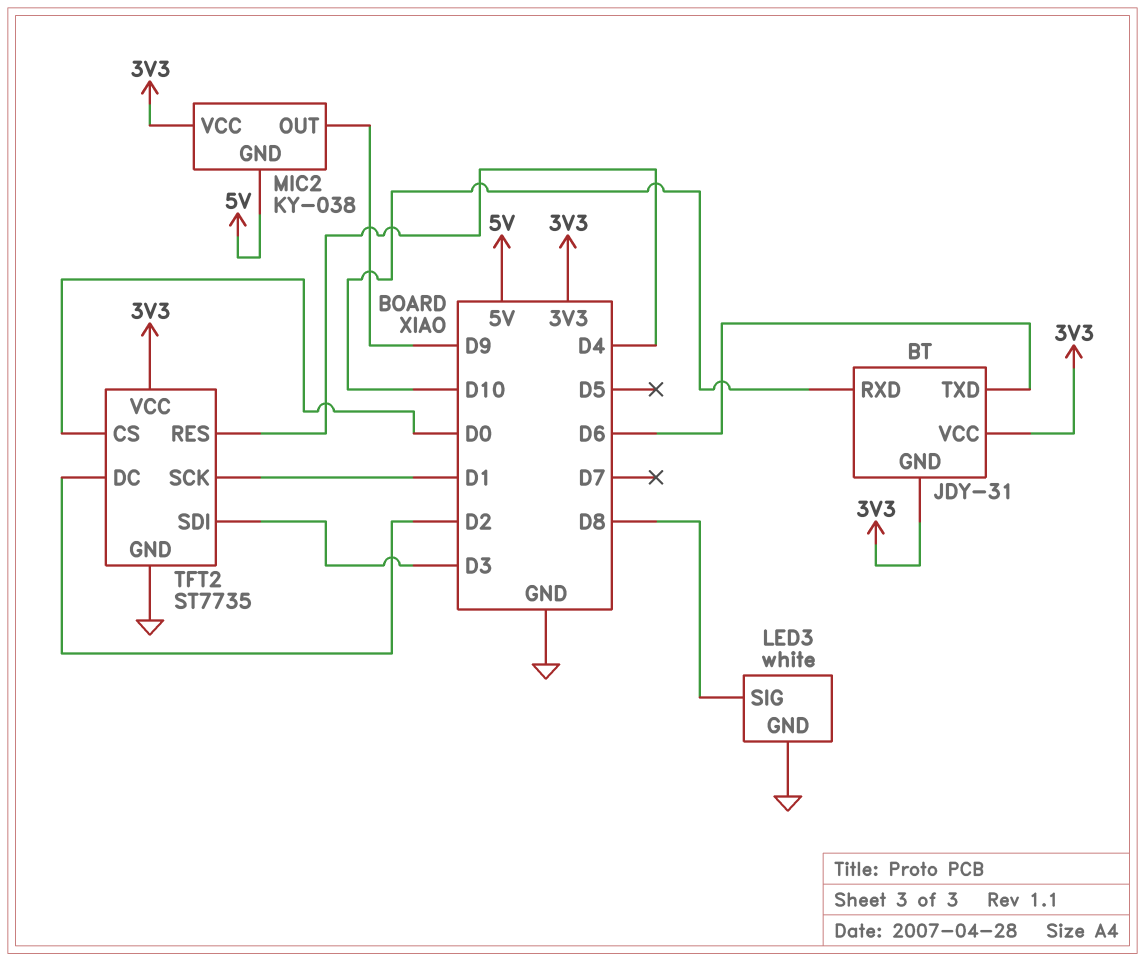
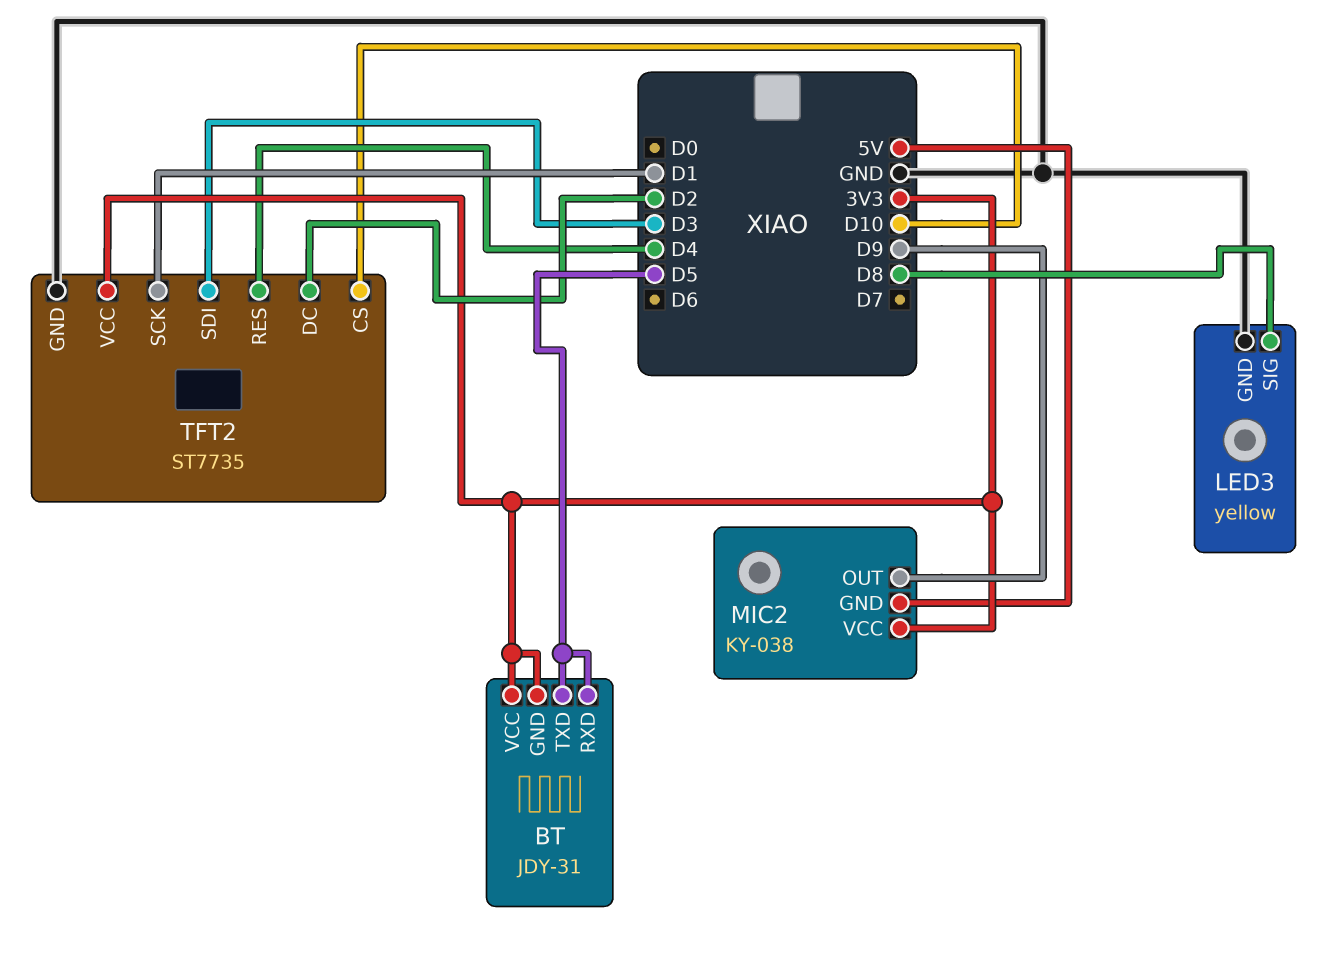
BT pin RXD: D10 -> D5
BT pin TXD: D6 -> D5
LED3: white -> yellow
TFT2 pin CS: D0 -> D10

